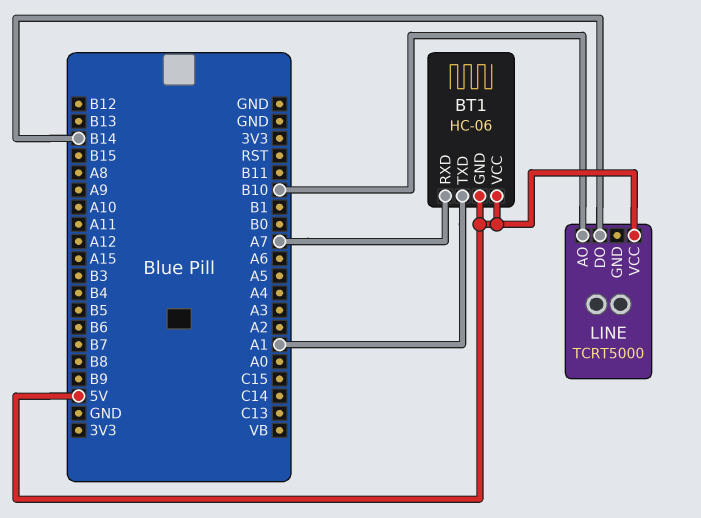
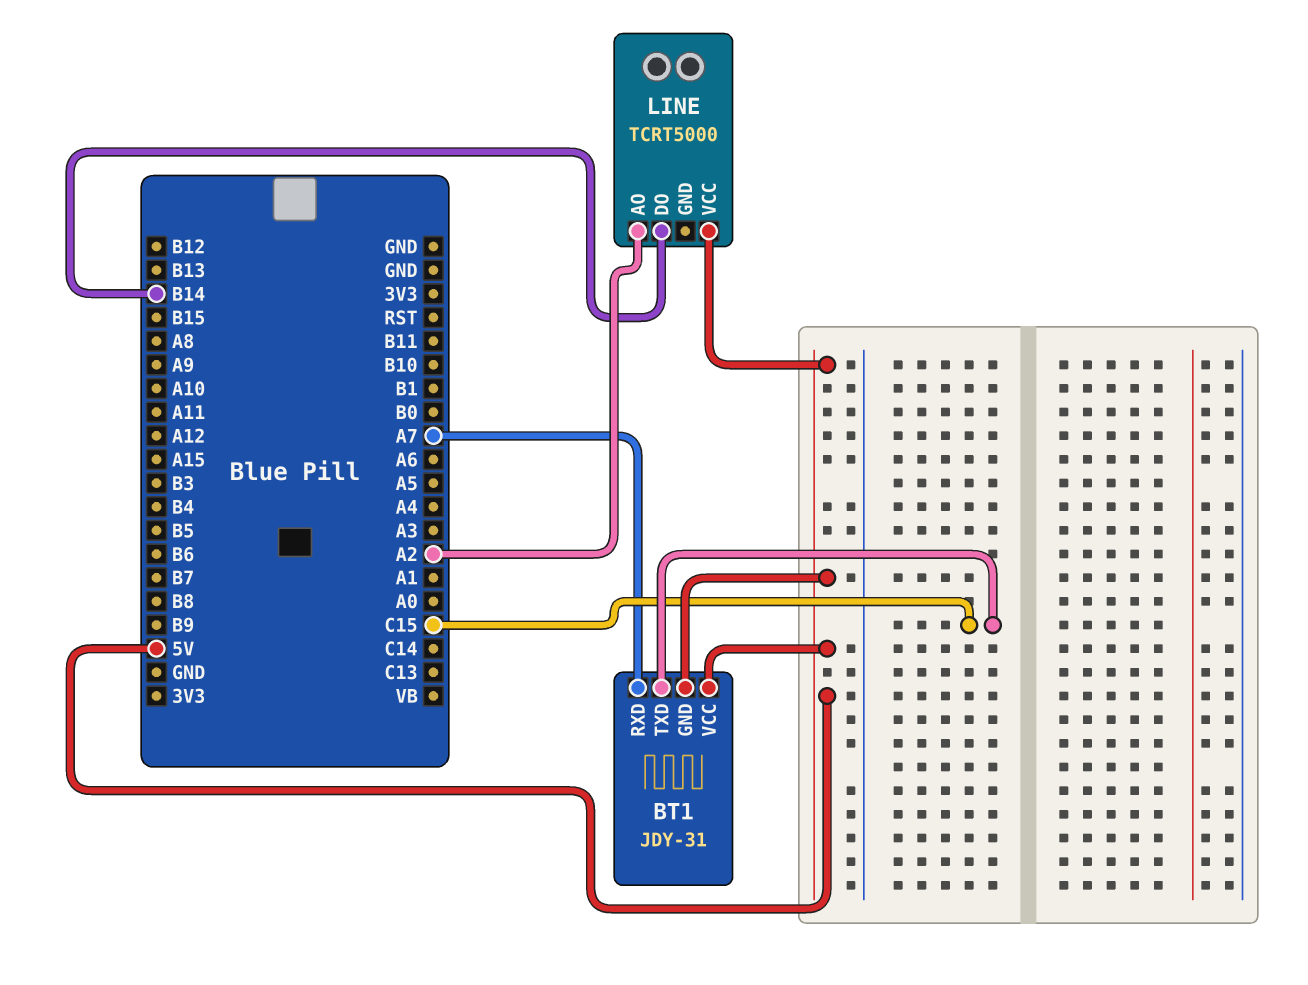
BT1: HC-06 -> JDY-31
BT1 pin TXD: A1 -> C15
LINE pin AO: B10 -> A2

